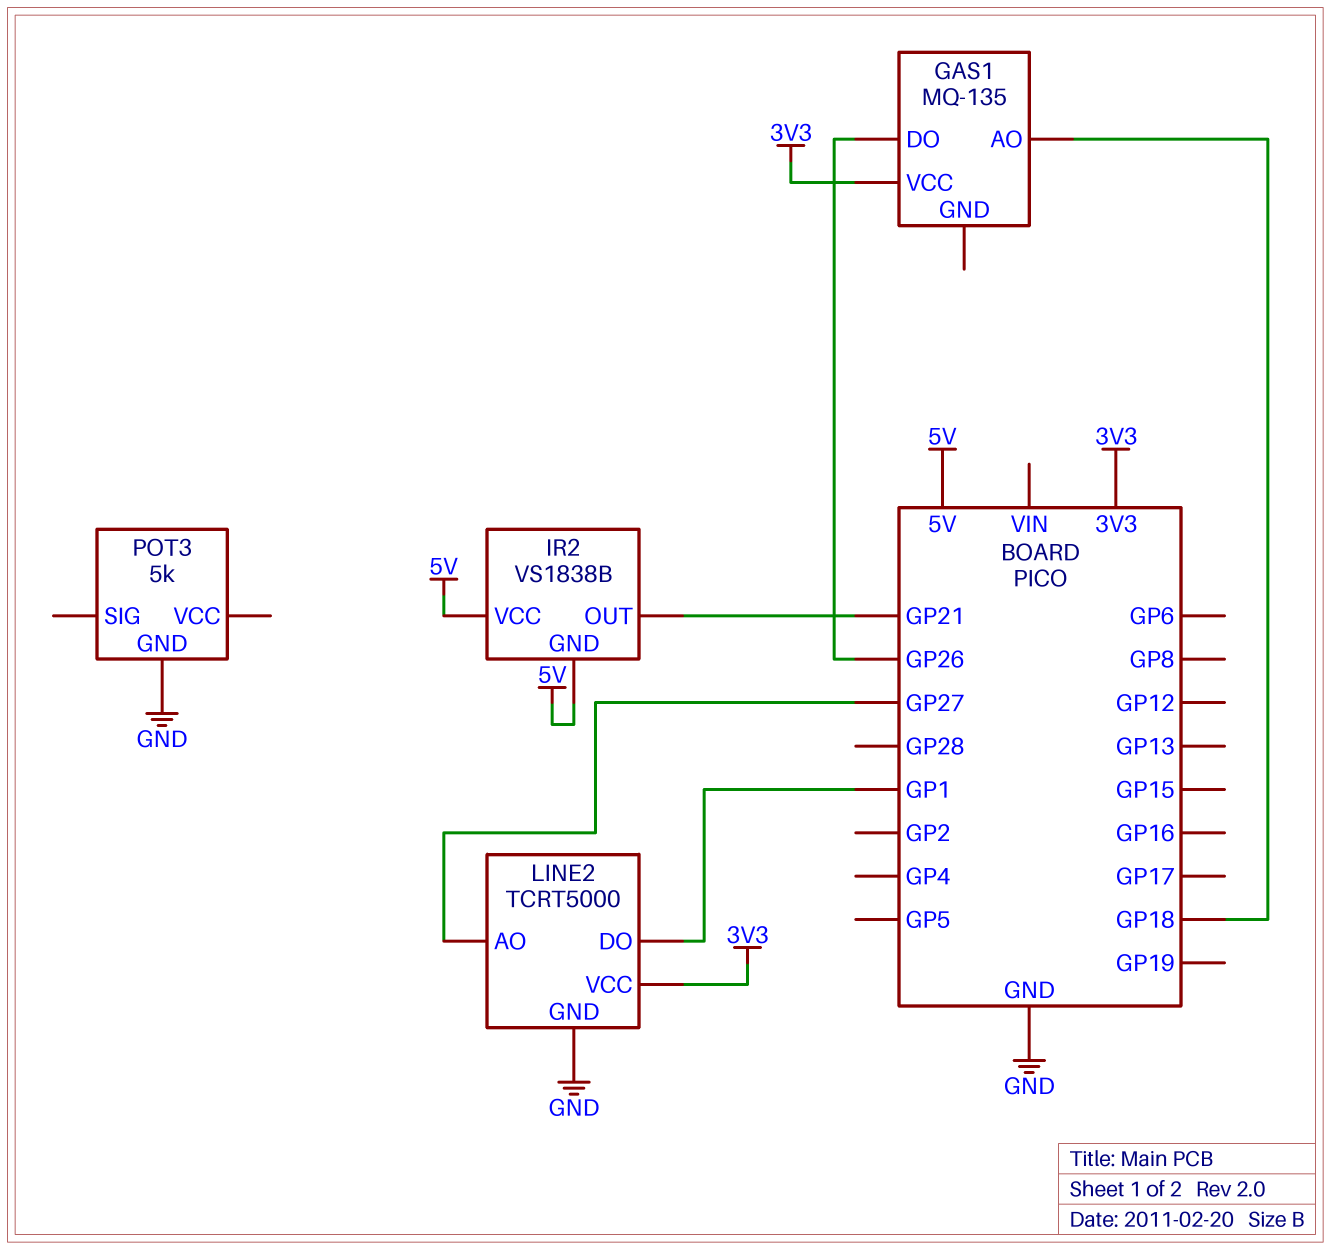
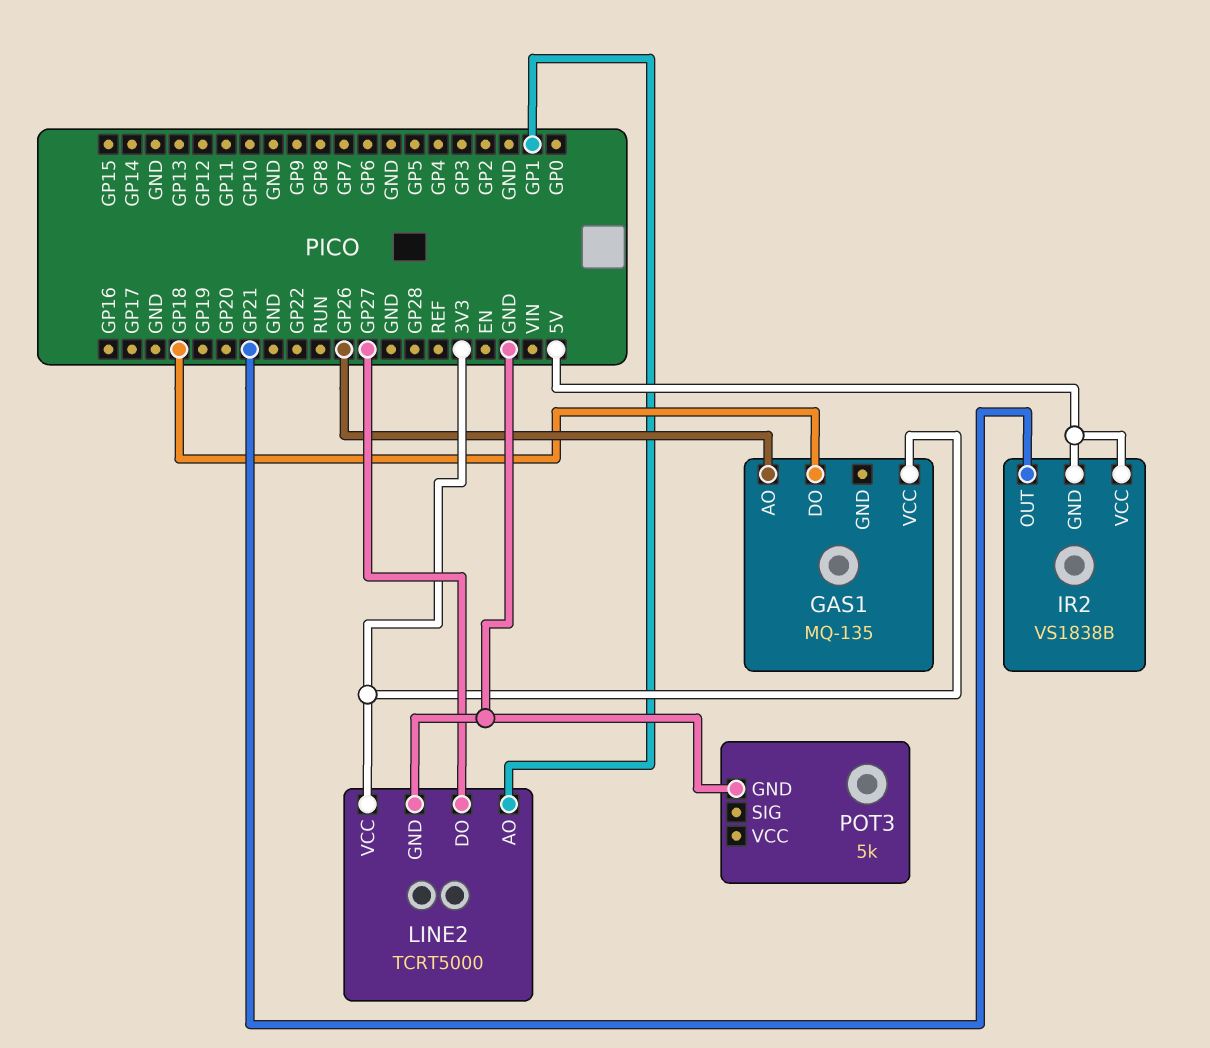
GAS1 pin AO: GP18 -> GP26
GAS1 pin DO: GP26 -> GP18
LINE2 pin AO: GP27 -> GP1
LINE2 pin DO: GP1 -> GP27

